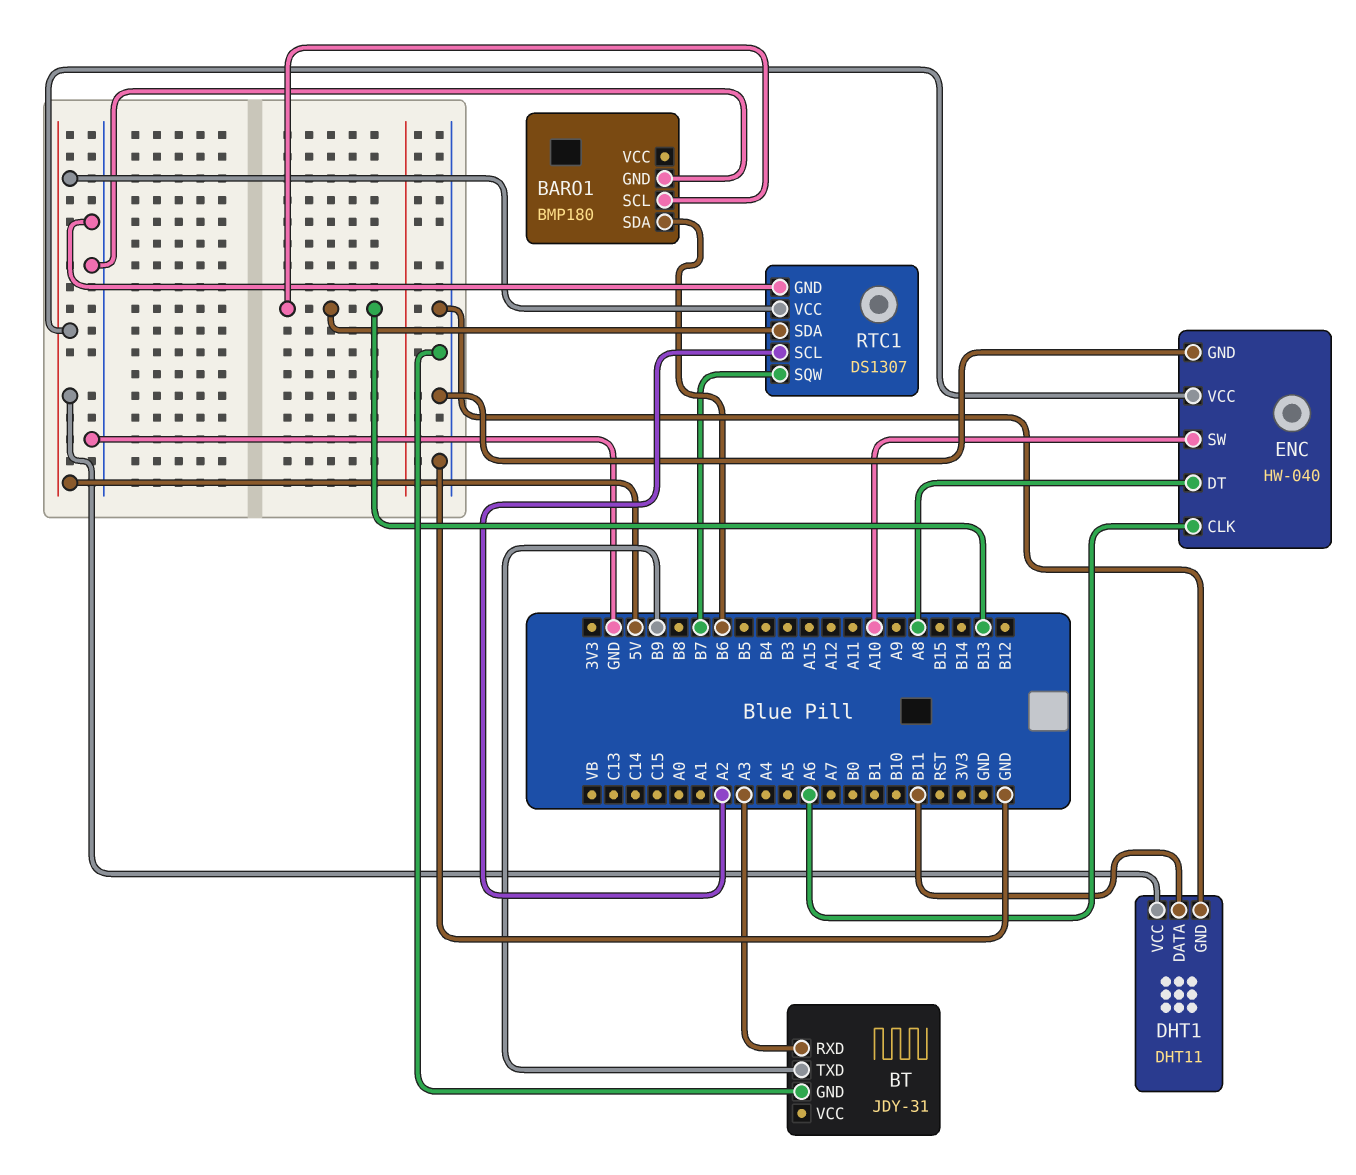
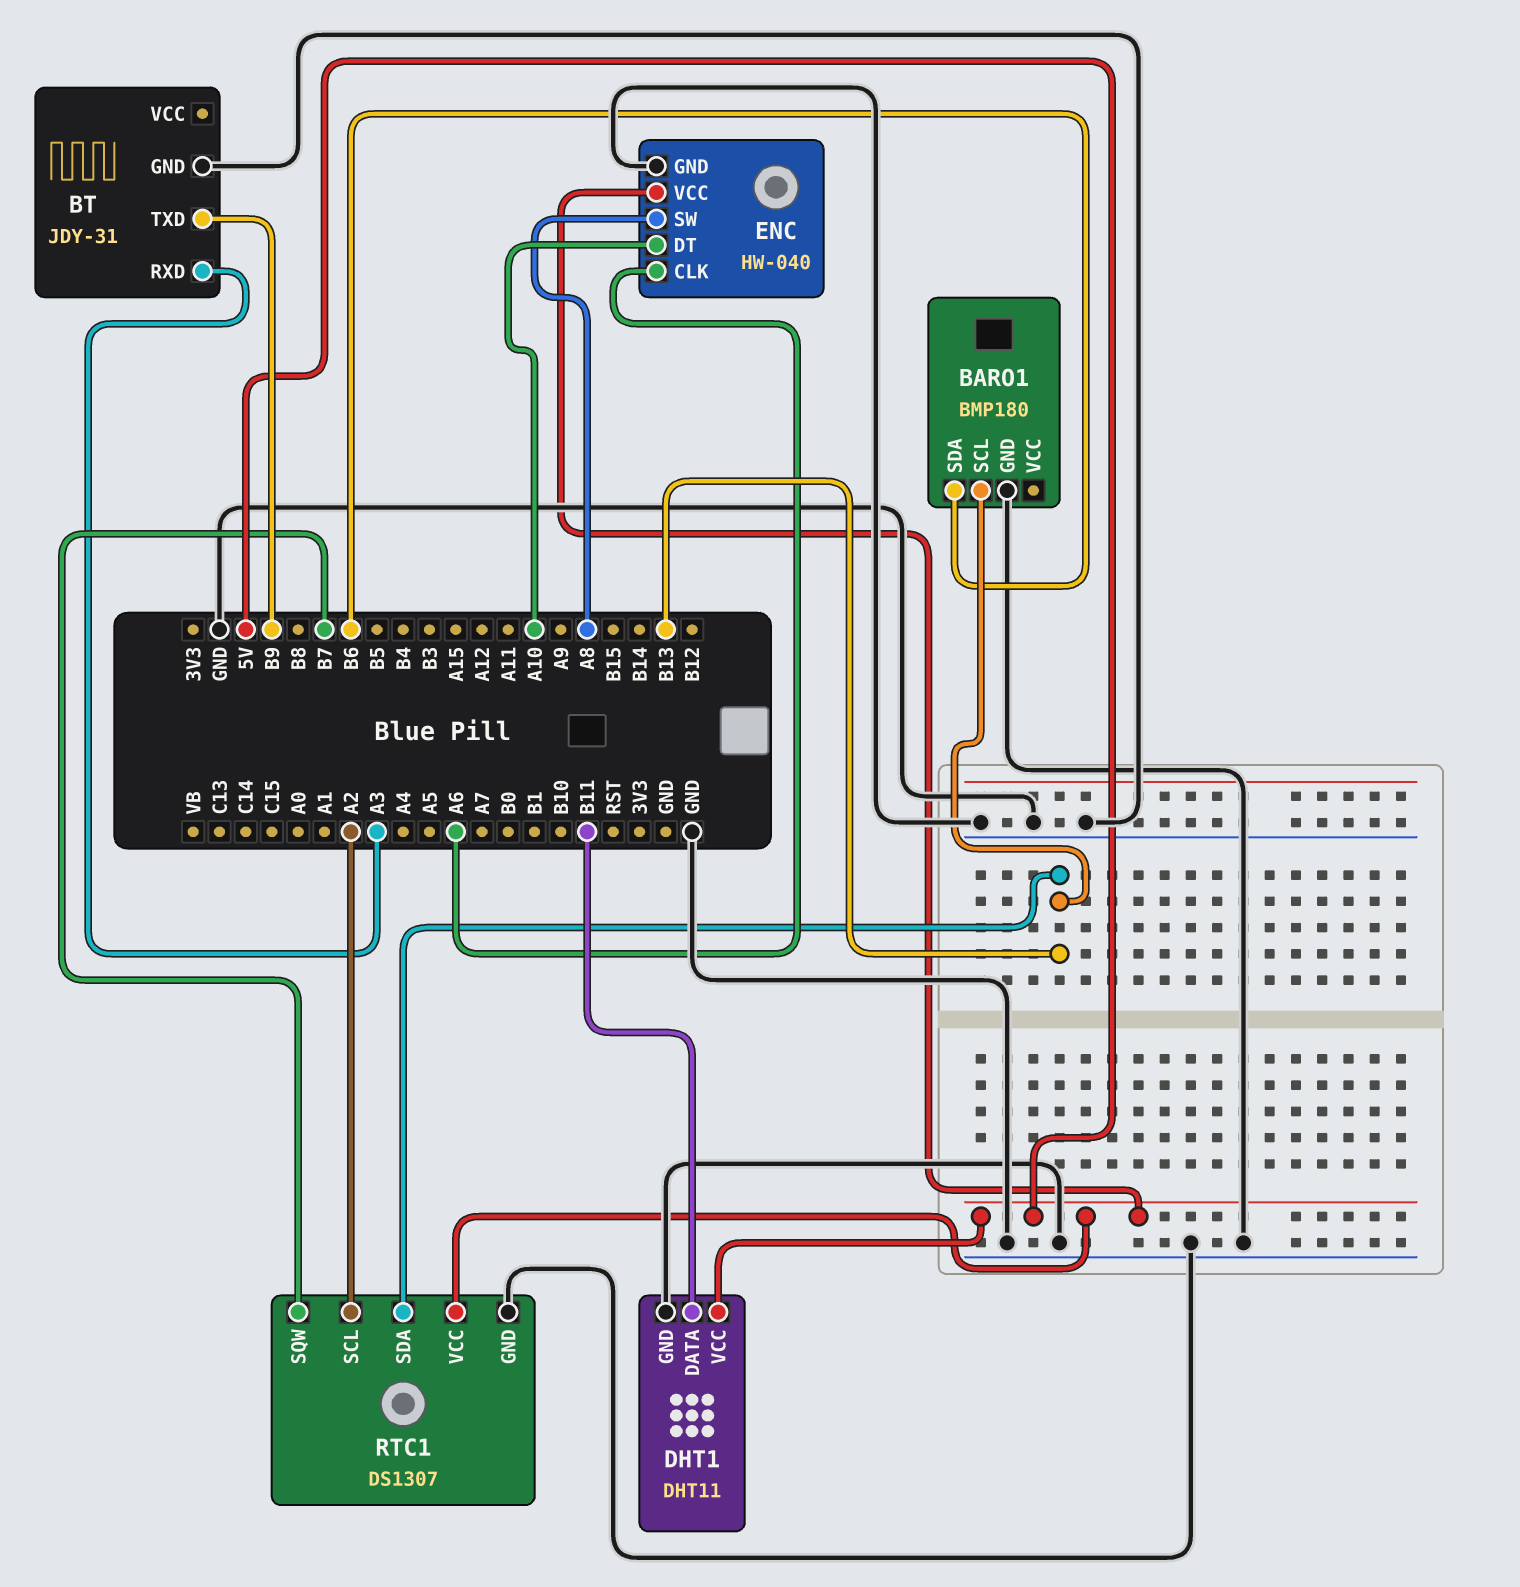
ENC pin DT: A8 -> A10
ENC pin SW: A10 -> A8

